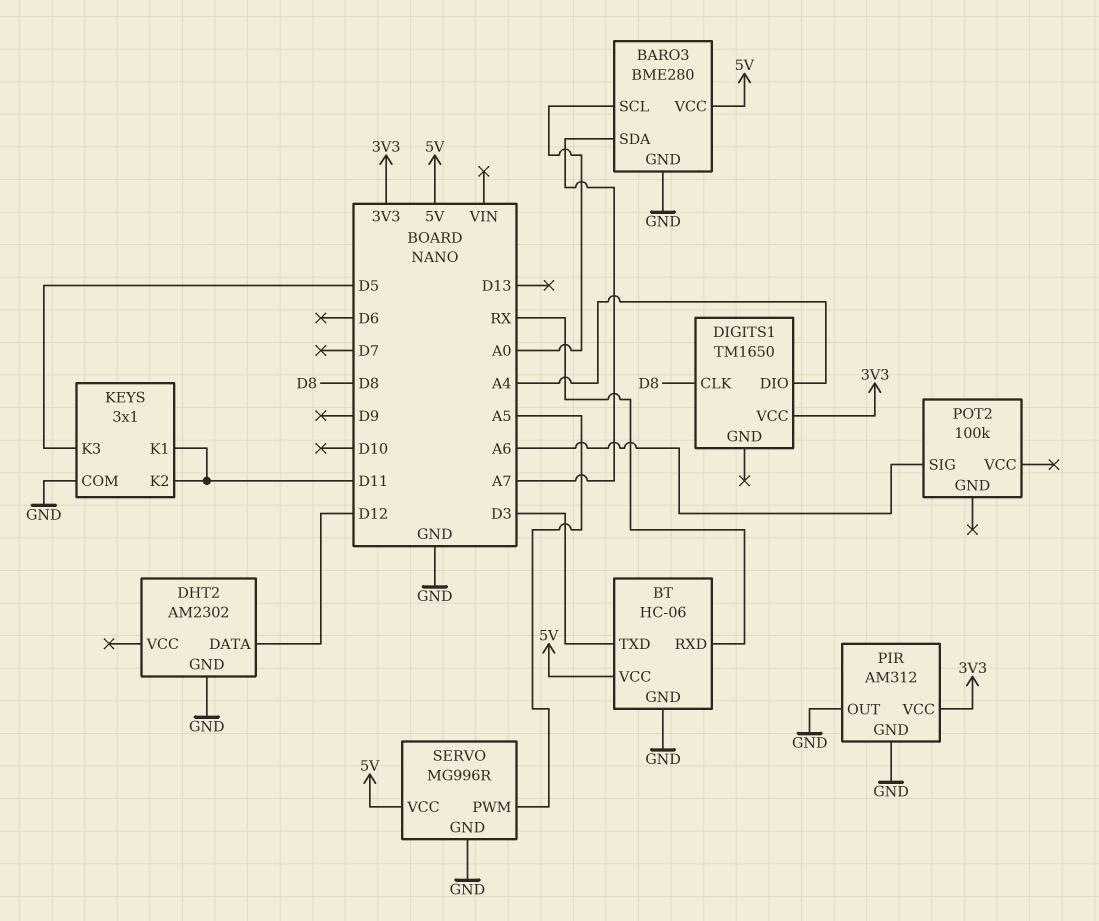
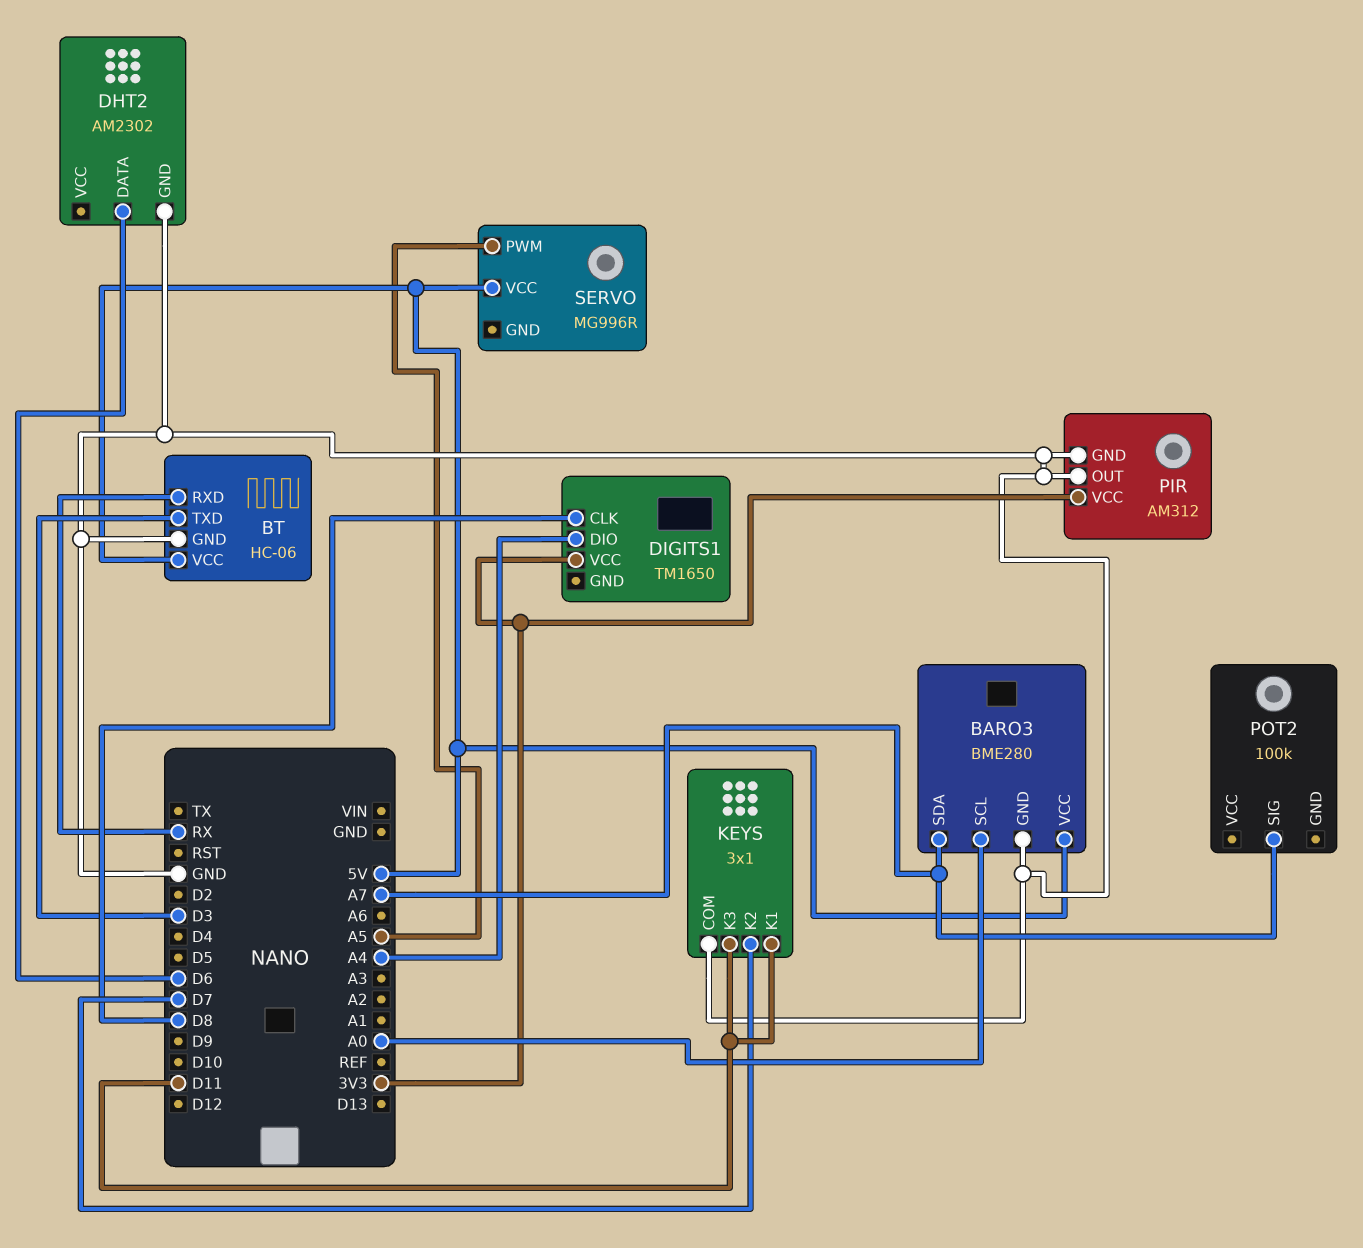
DHT2 pin DATA: D12 -> D6
KEYS pin K2: D11 -> D7
KEYS pin K3: D5 -> D11
POT2 pin SIG: A6 -> A7
SERVO pin GND: GND -> none

